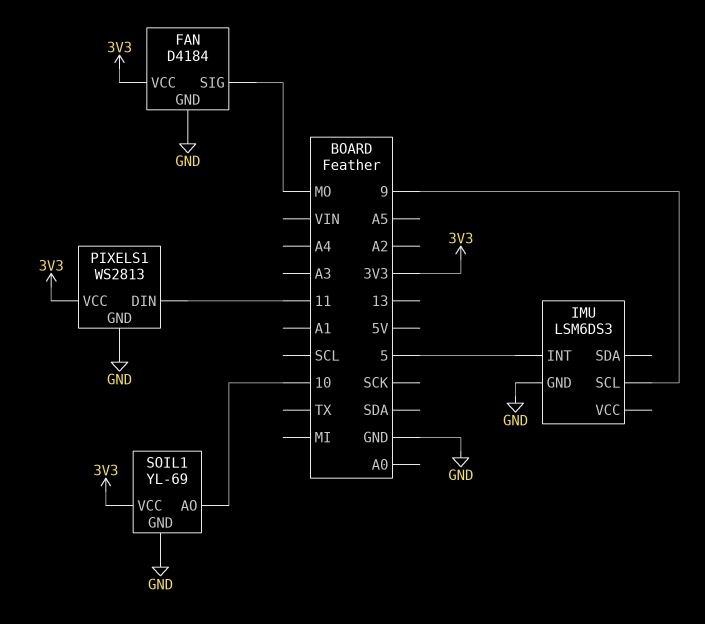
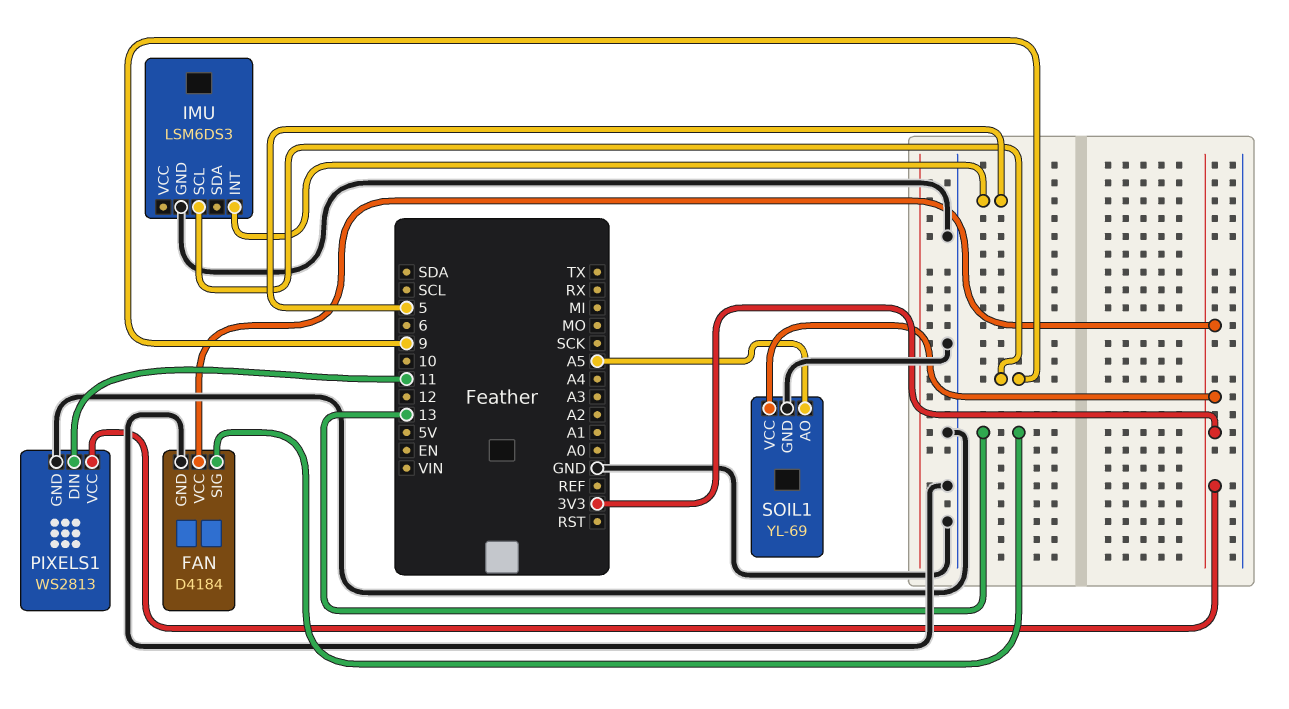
FAN pin SIG: MO -> 13
SOIL1 pin AO: 10 -> A5

